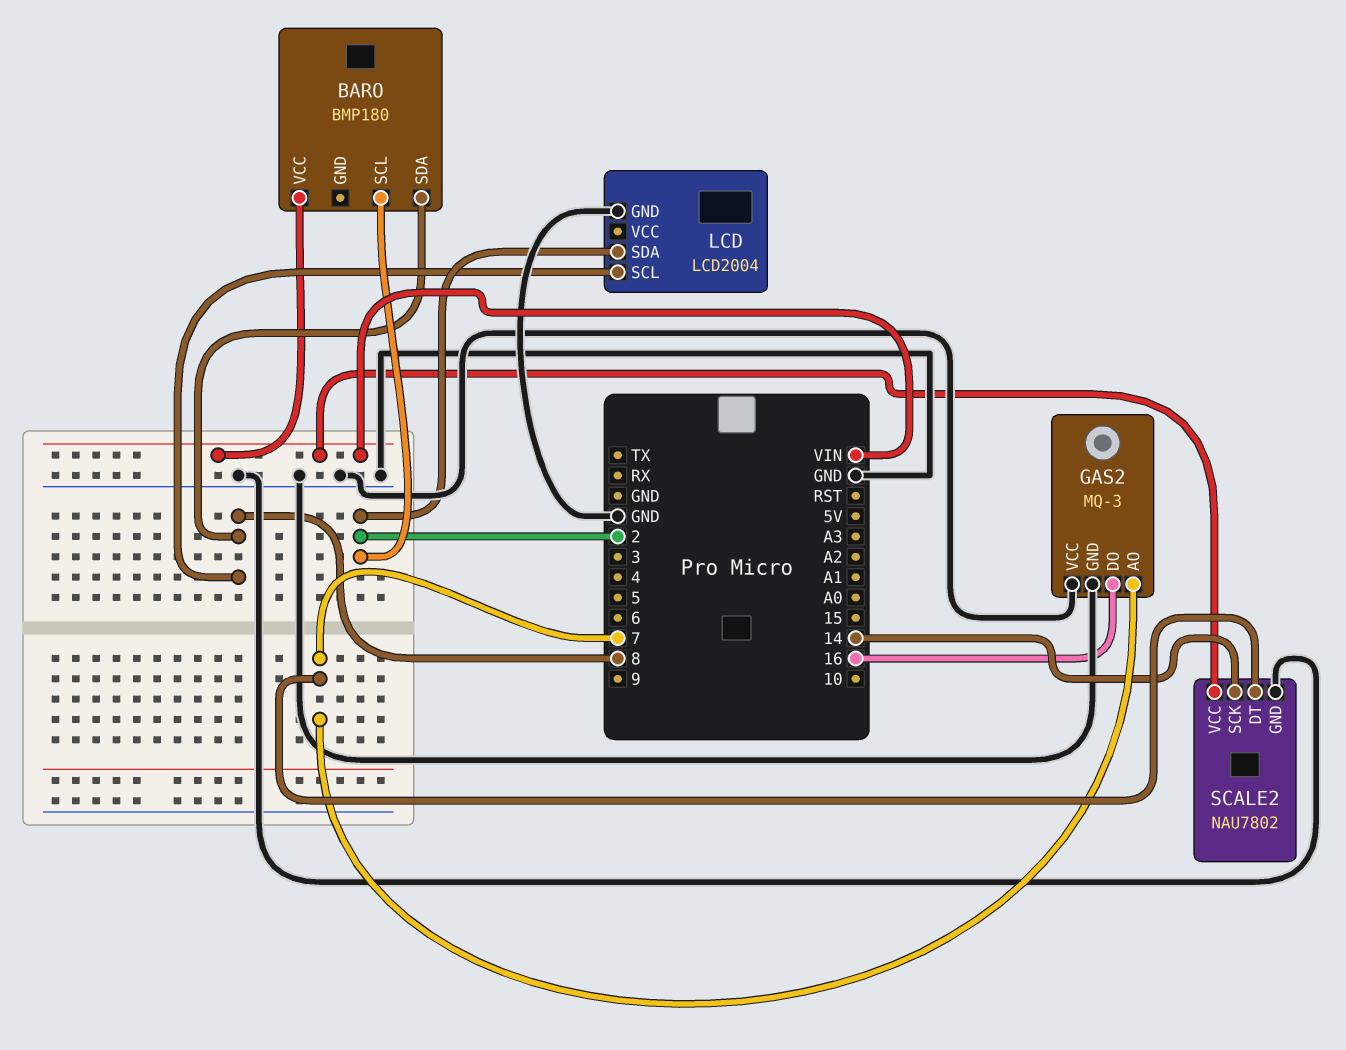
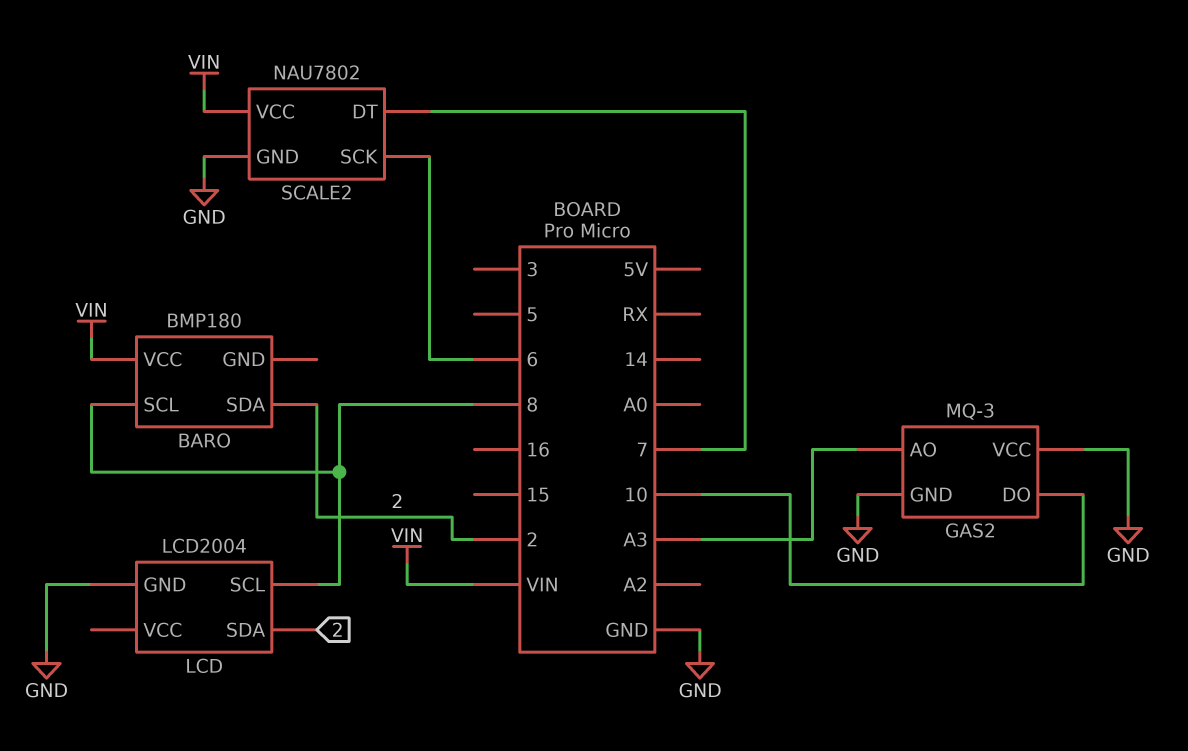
BARO pin SCL: 2 -> 8
BARO pin SDA: 8 -> 2
GAS2 pin AO: 7 -> A3
GAS2 pin DO: 16 -> 10
SCALE2 pin SCK: 14 -> 6

